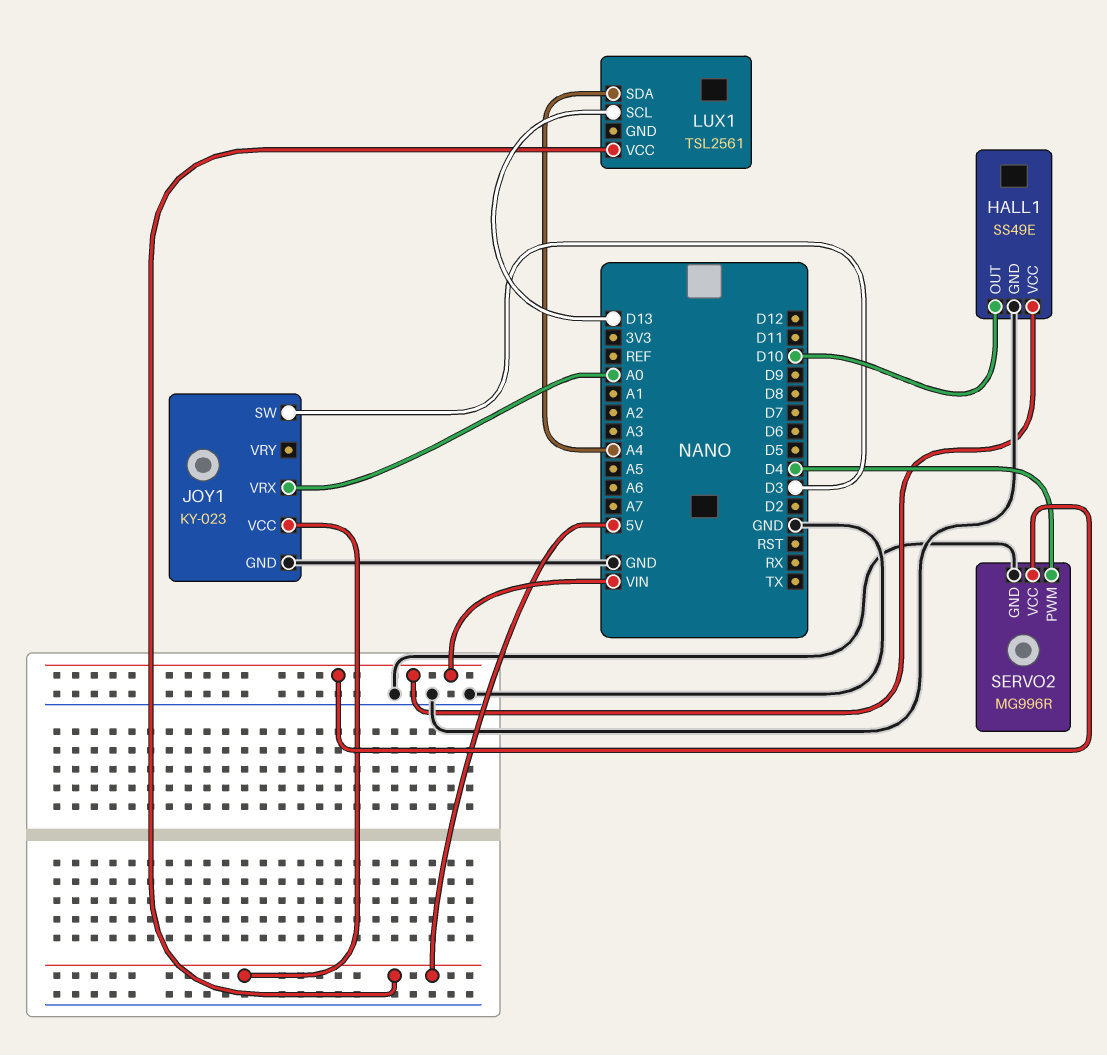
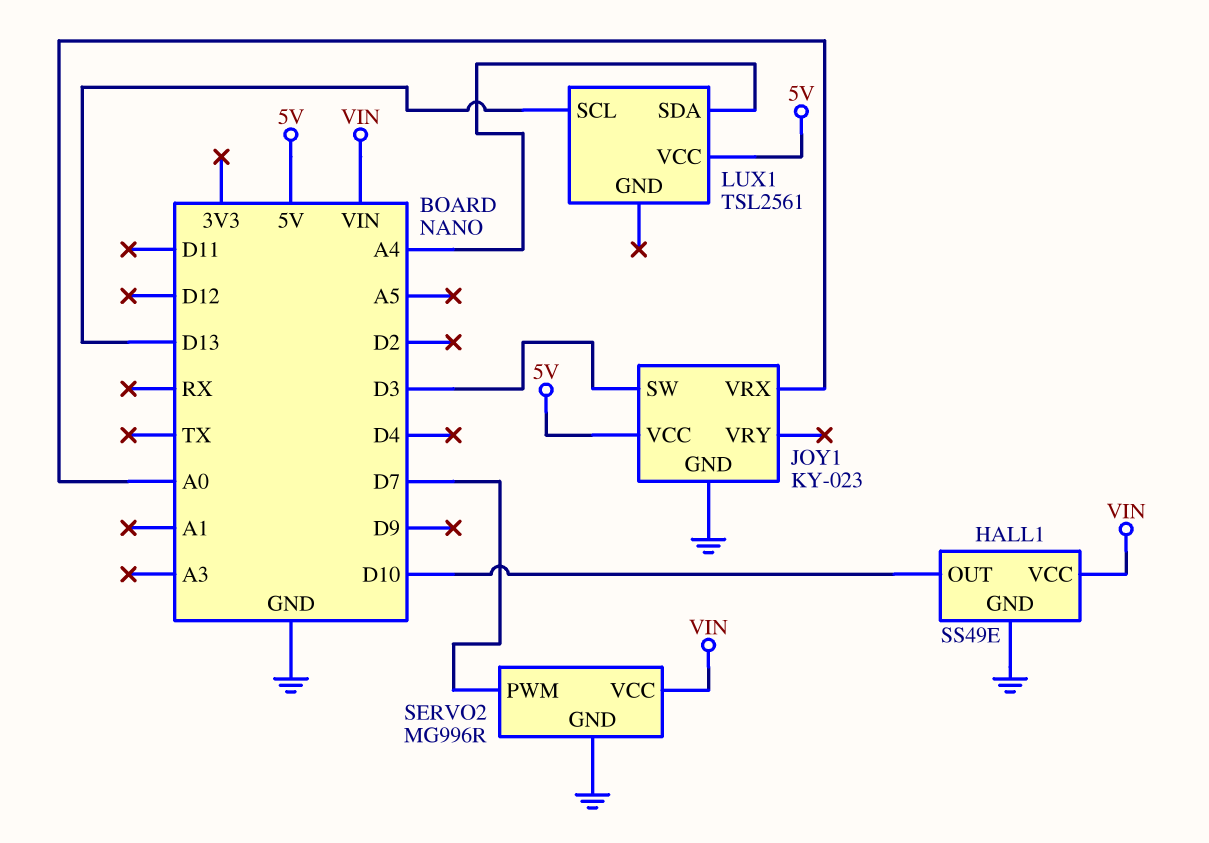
SERVO2 pin PWM: D4 -> D7

